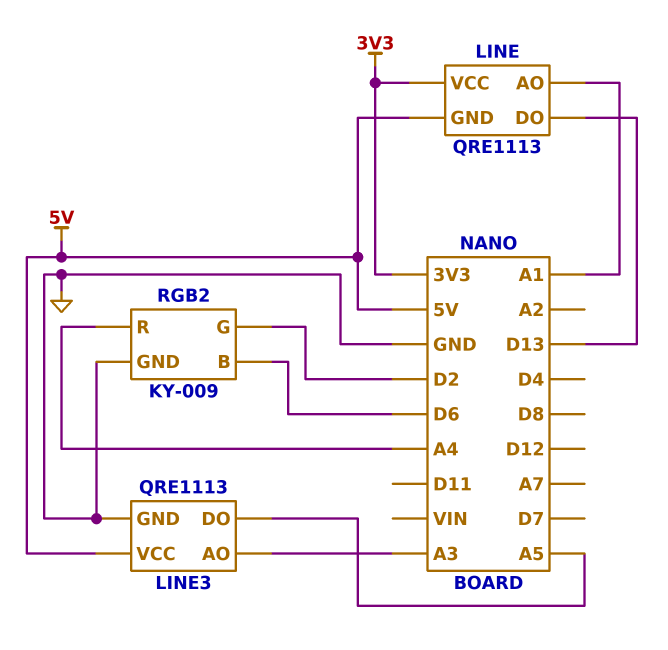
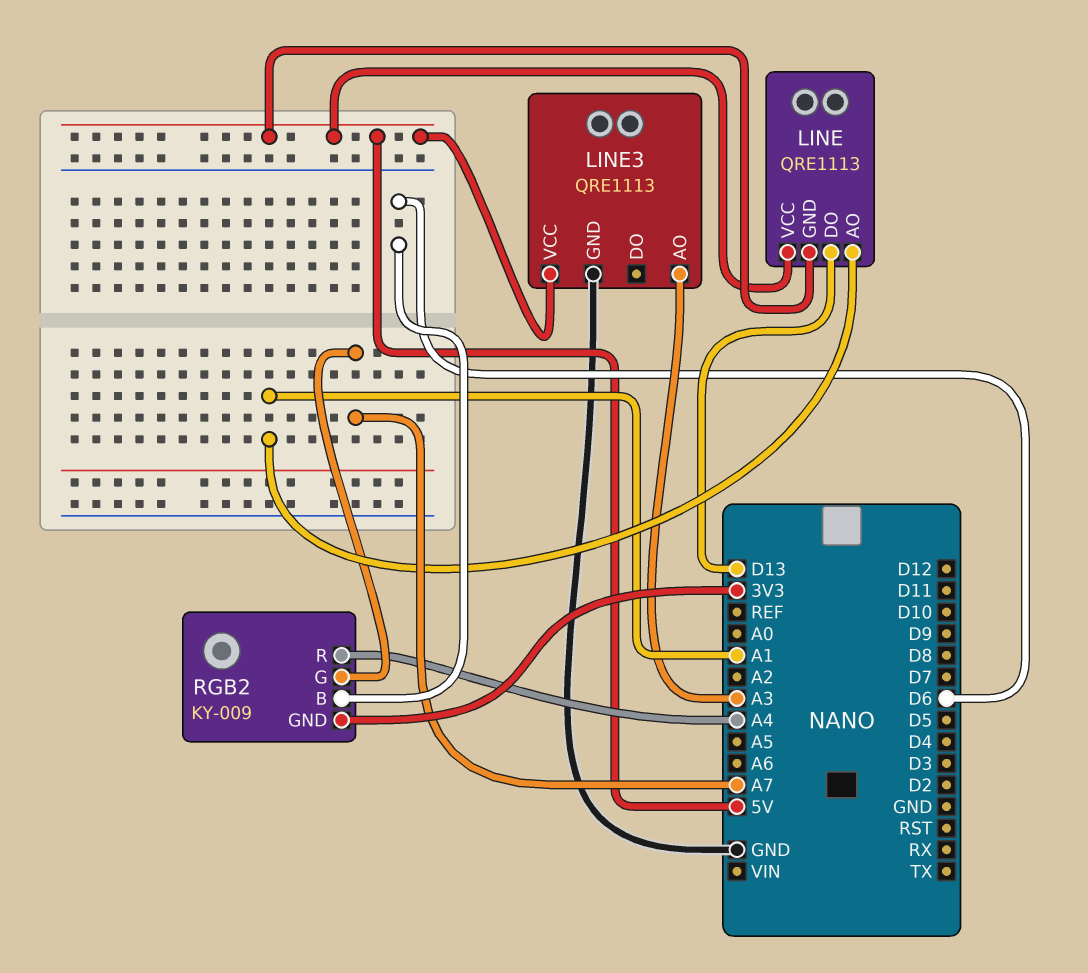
LINE pin VCC: 3V3 -> 5V
LINE3 pin DO: A5 -> none
RGB2 pin G: D2 -> A7
RGB2 pin GND: GND -> 3V3

